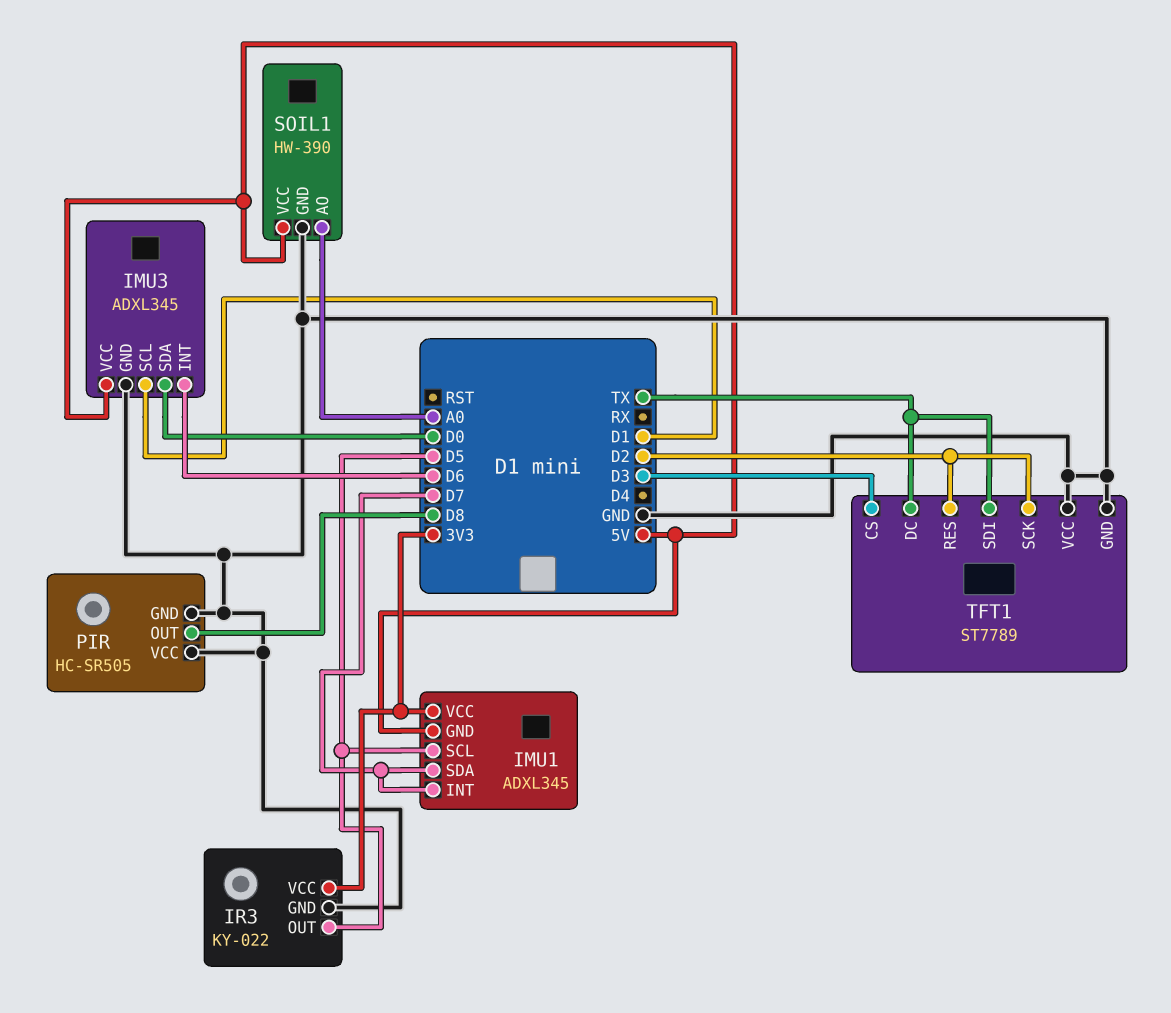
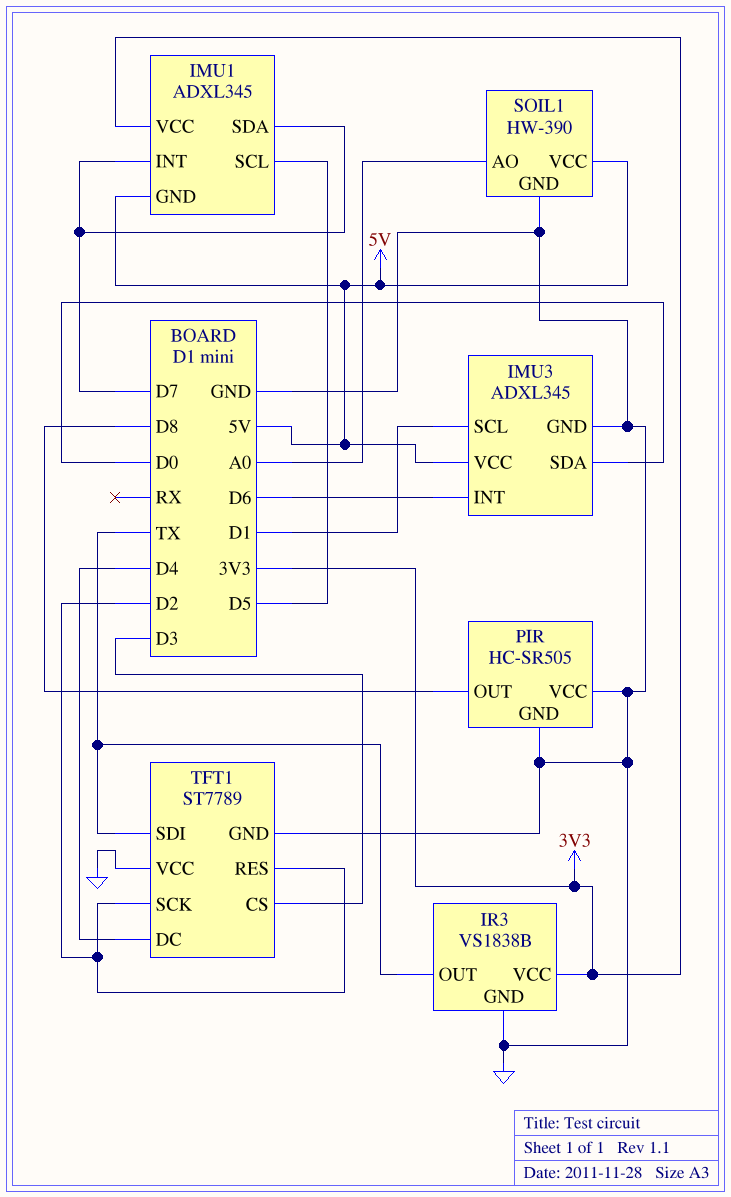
IR3: KY-022 -> VS1838B
IR3 pin OUT: D5 -> TX
TFT1 pin DC: TX -> D4

